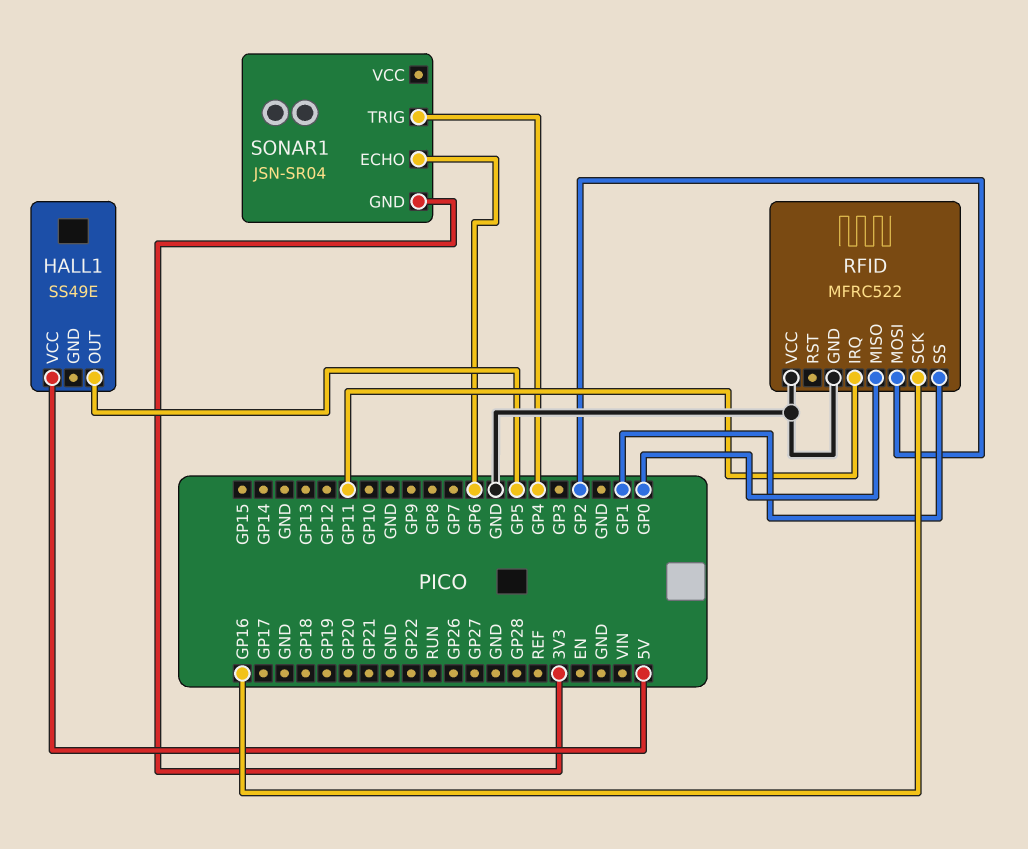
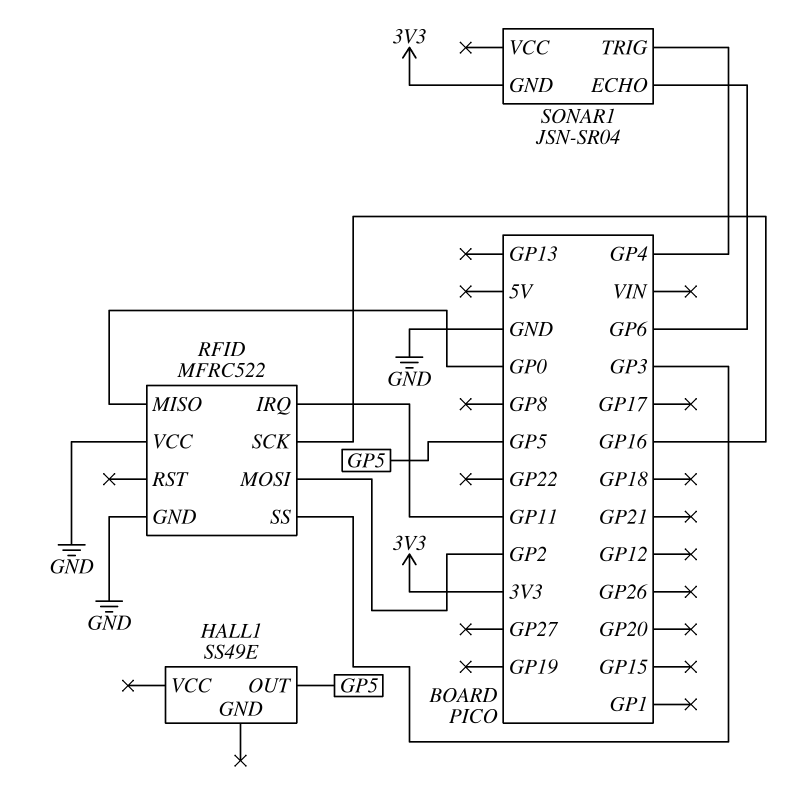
HALL1 pin VCC: 5V -> none
RFID pin SS: GP1 -> GP3

